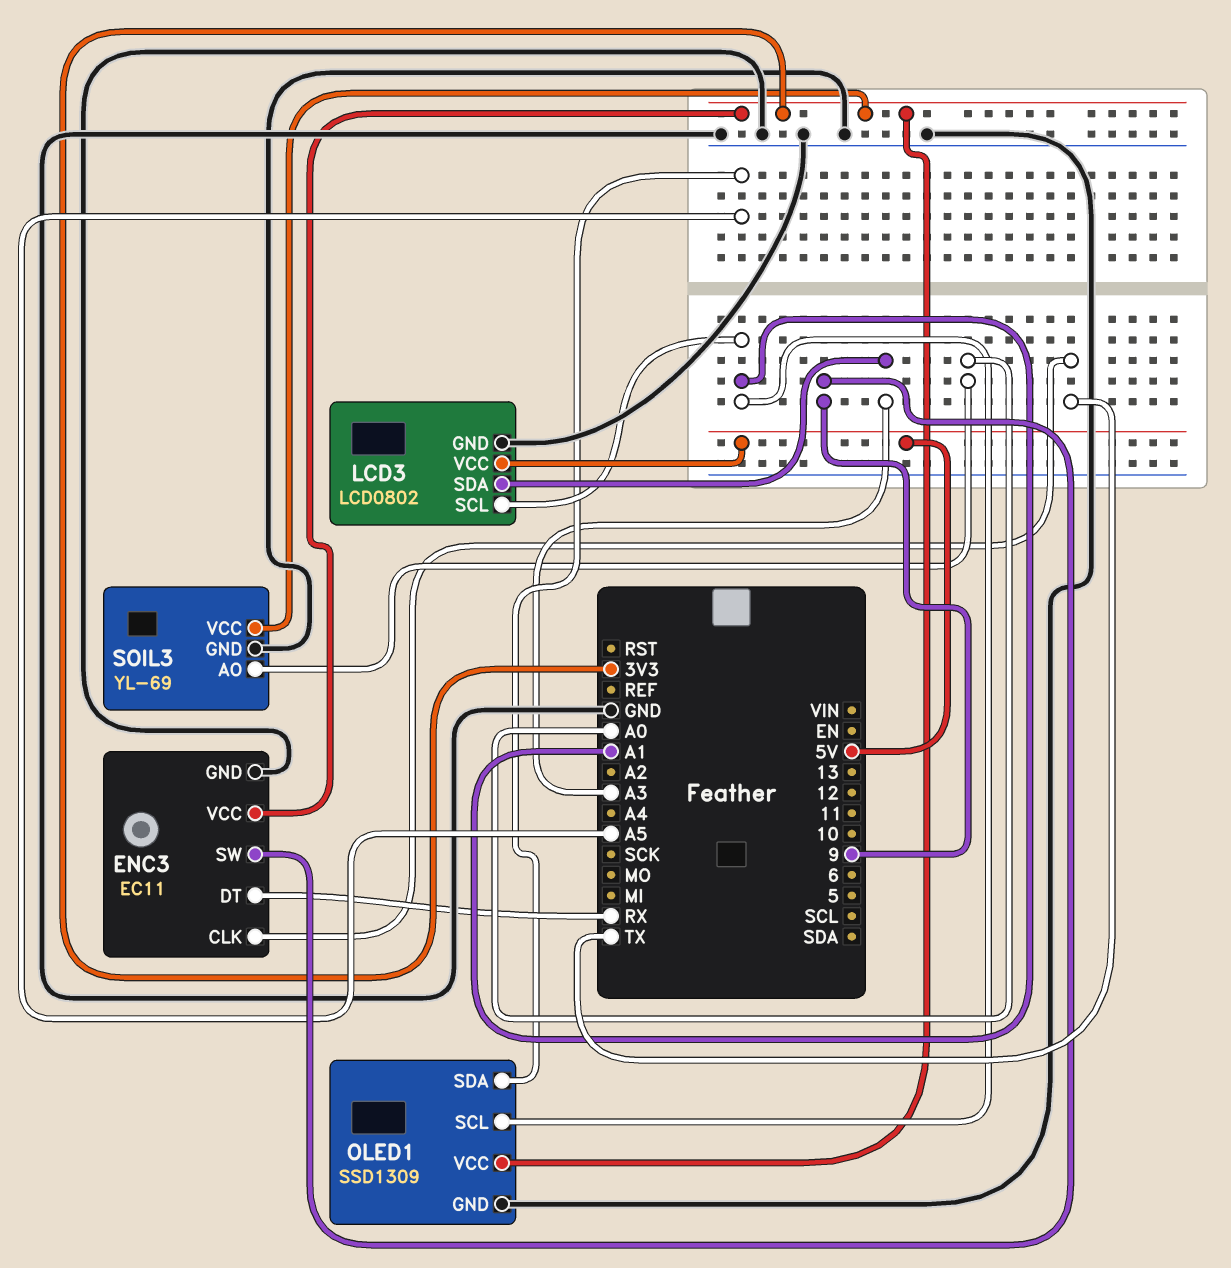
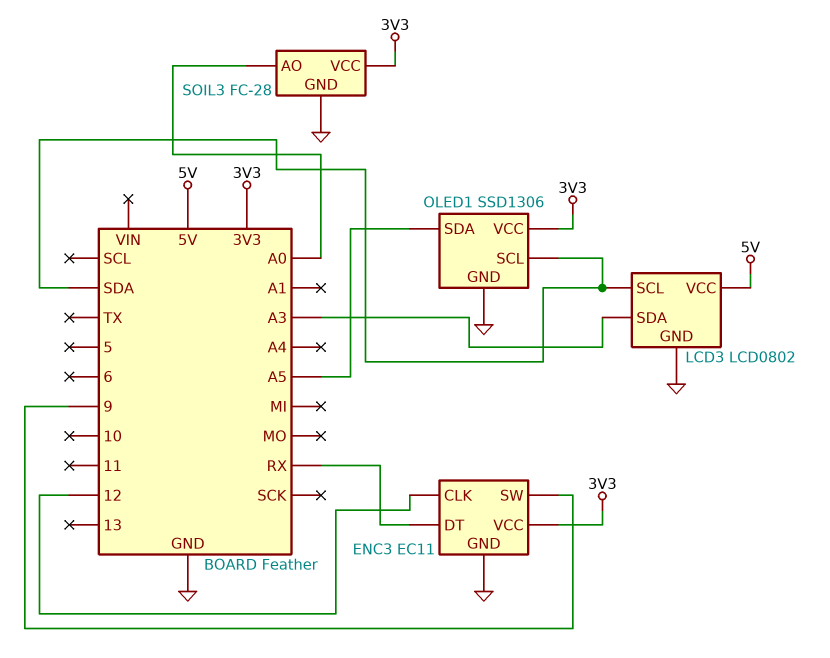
ENC3 pin CLK: TX -> 12
LCD3 pin SCL: A1 -> SDA
OLED1: SSD1309 -> SSD1306
OLED1 pin SCL: A1 -> SDA
SOIL3: YL-69 -> FC-28

